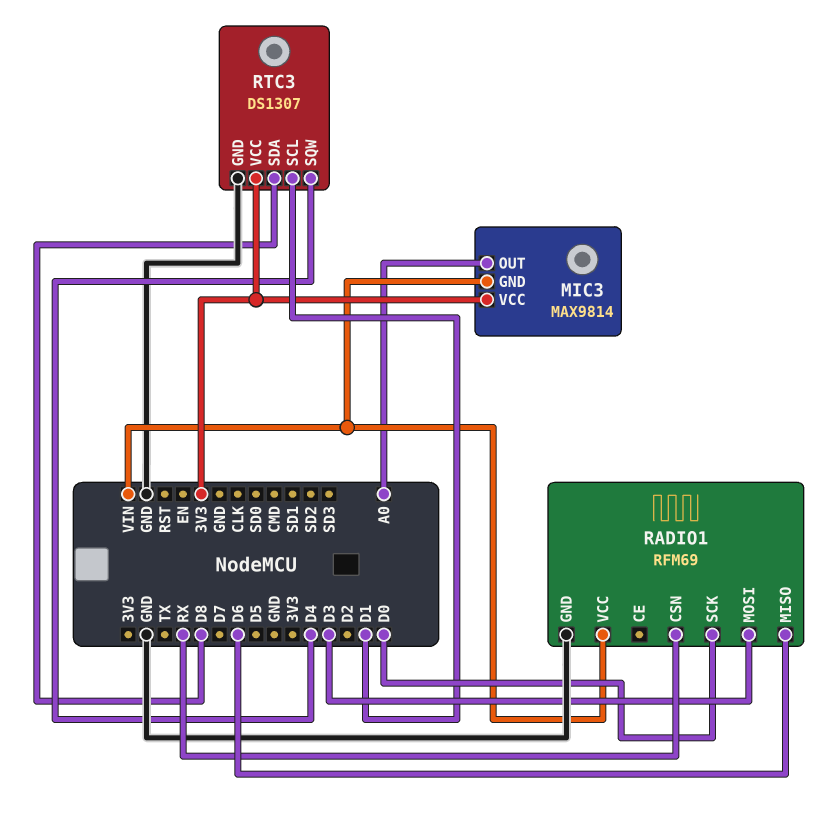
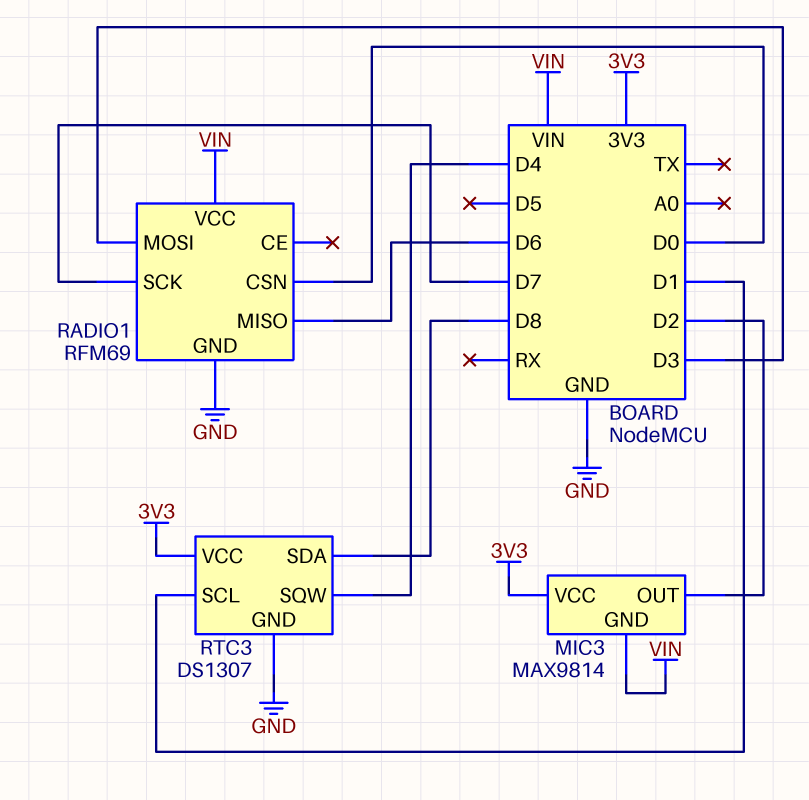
MIC3 pin OUT: A0 -> D2
RADIO1 pin CSN: RX -> D0
RADIO1 pin SCK: D0 -> D7

